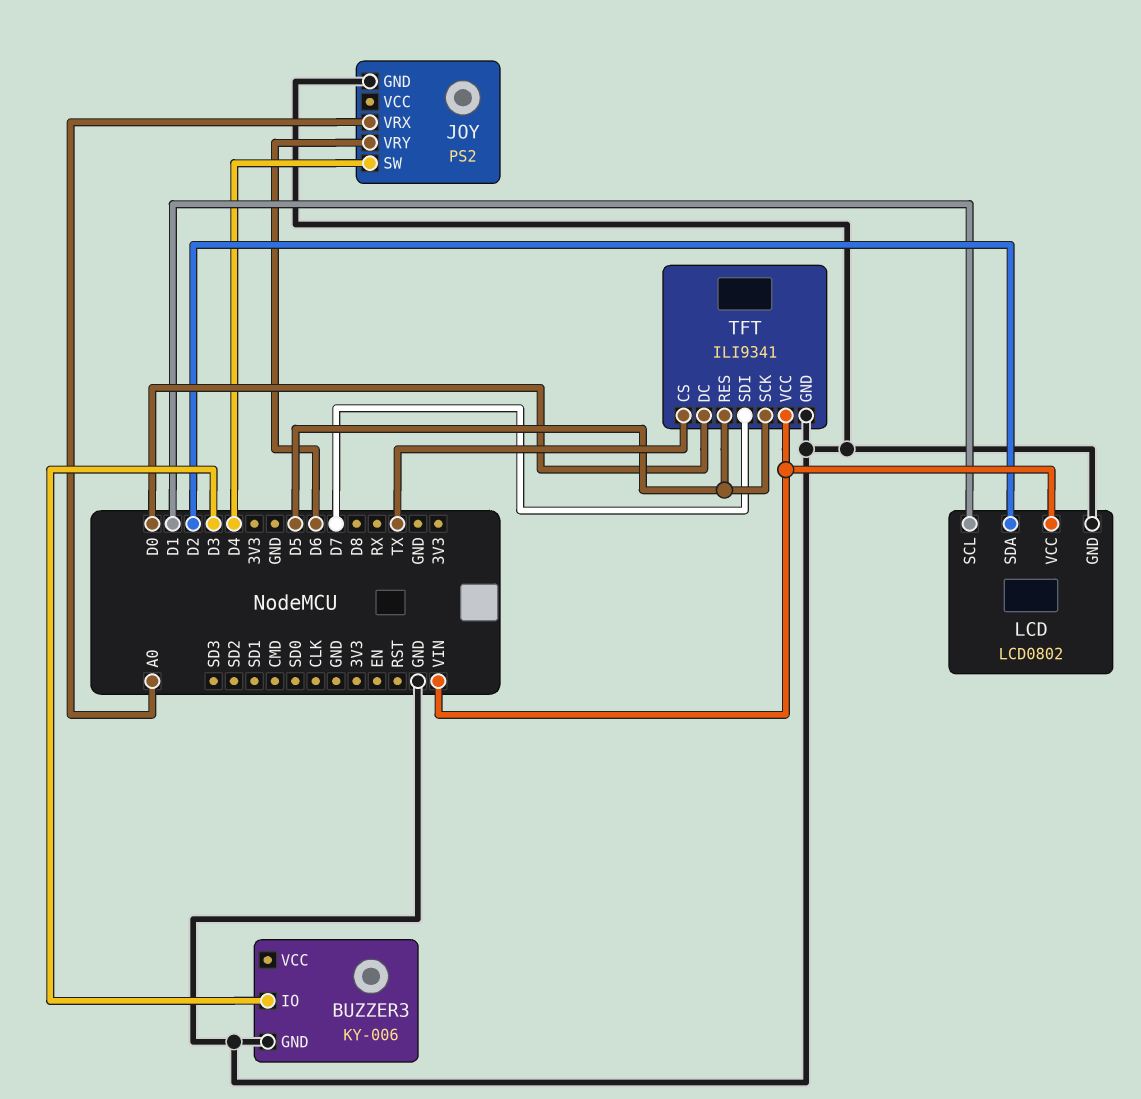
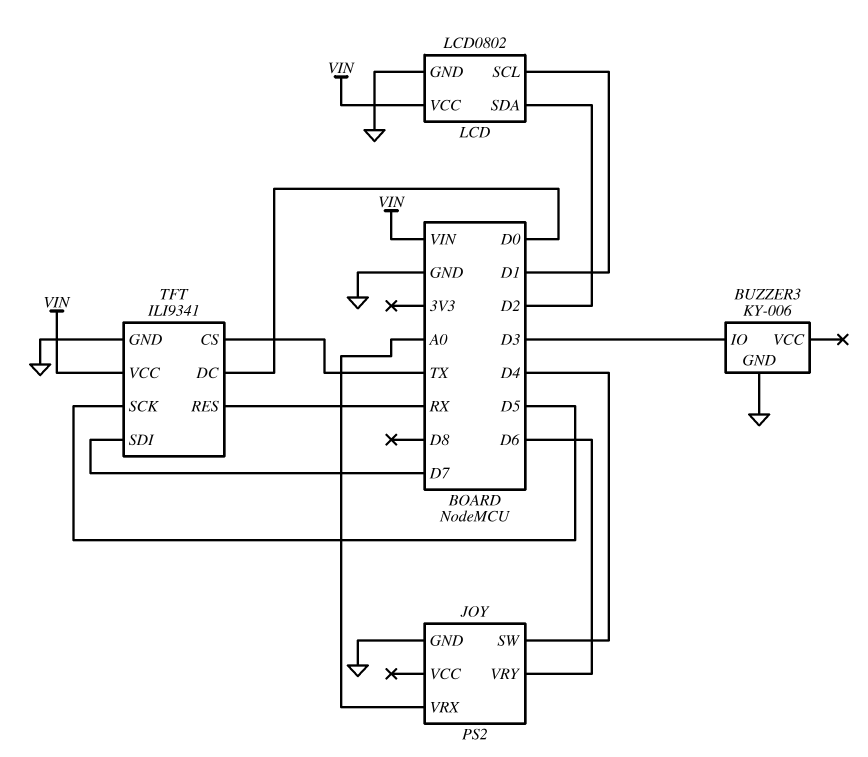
TFT pin RES: D5 -> RX

